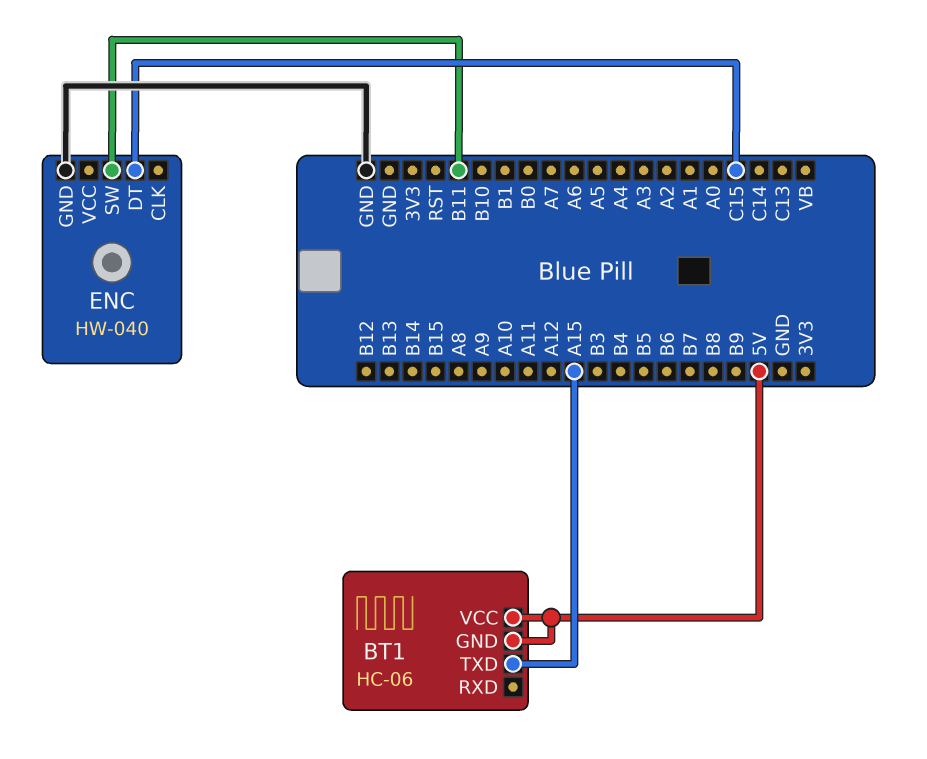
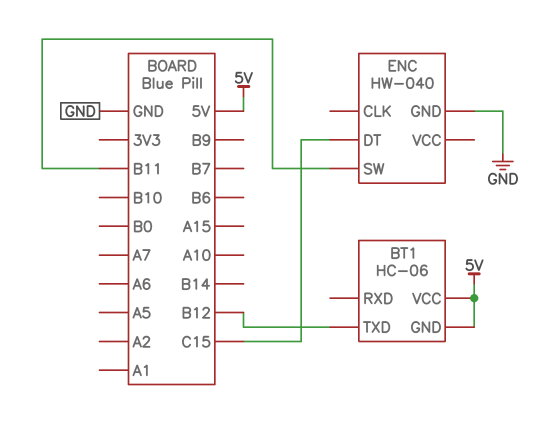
BT1 pin TXD: A15 -> B12

